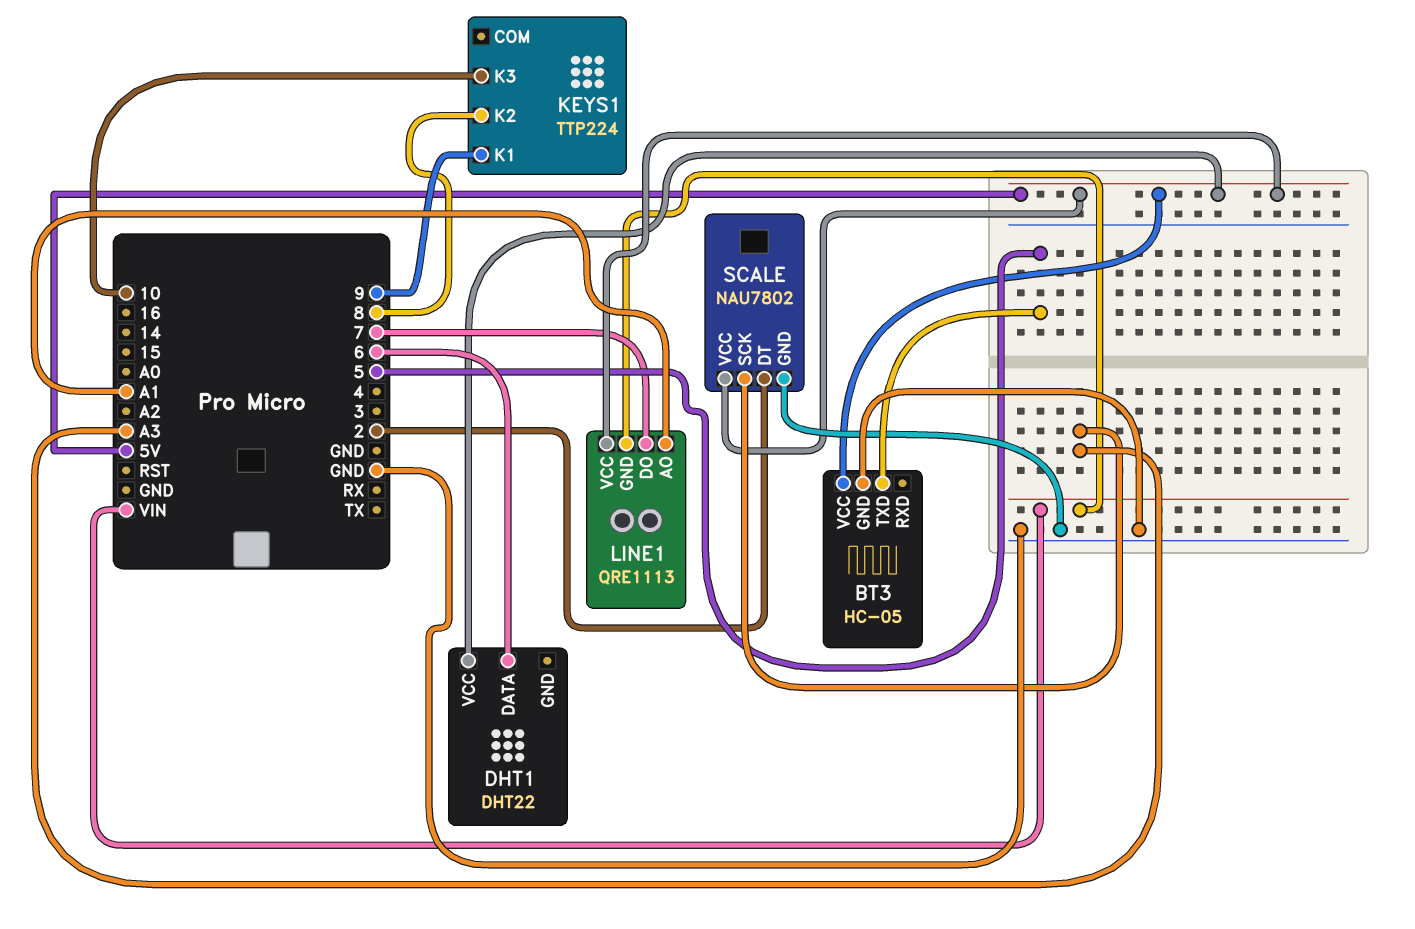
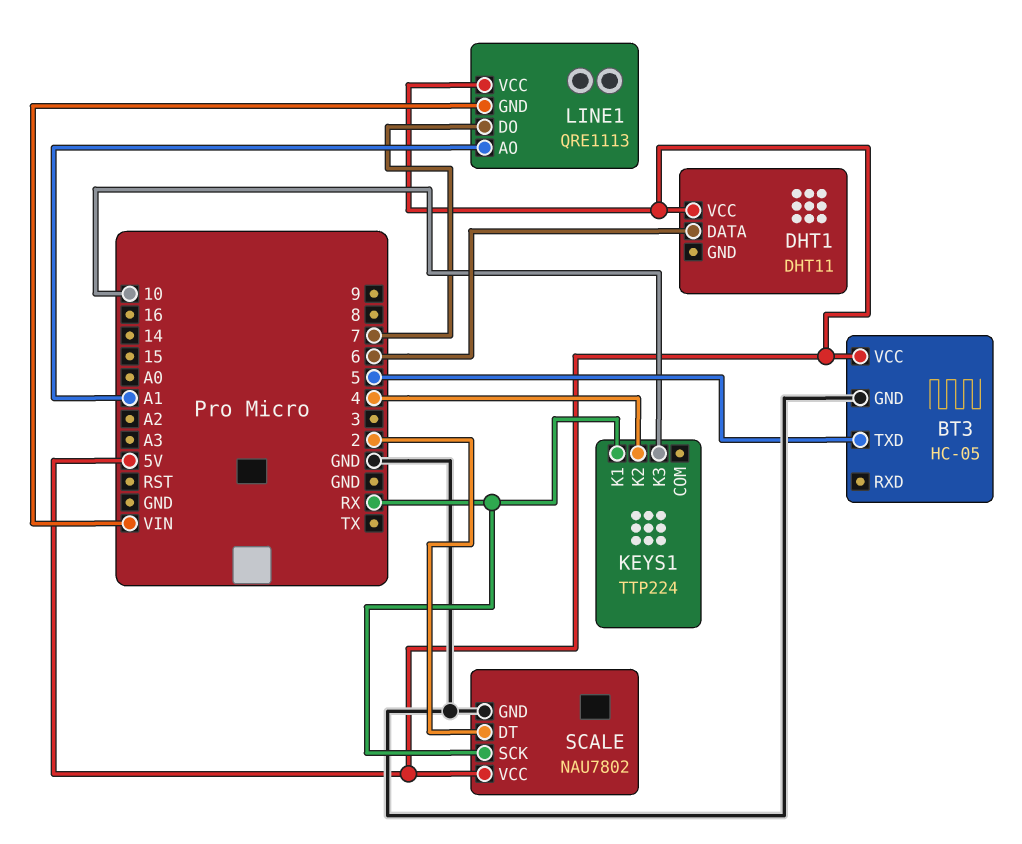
DHT1: DHT22 -> DHT11
KEYS1 pin K1: 9 -> RX
KEYS1 pin K2: 8 -> 4
SCALE pin SCK: A3 -> RX

